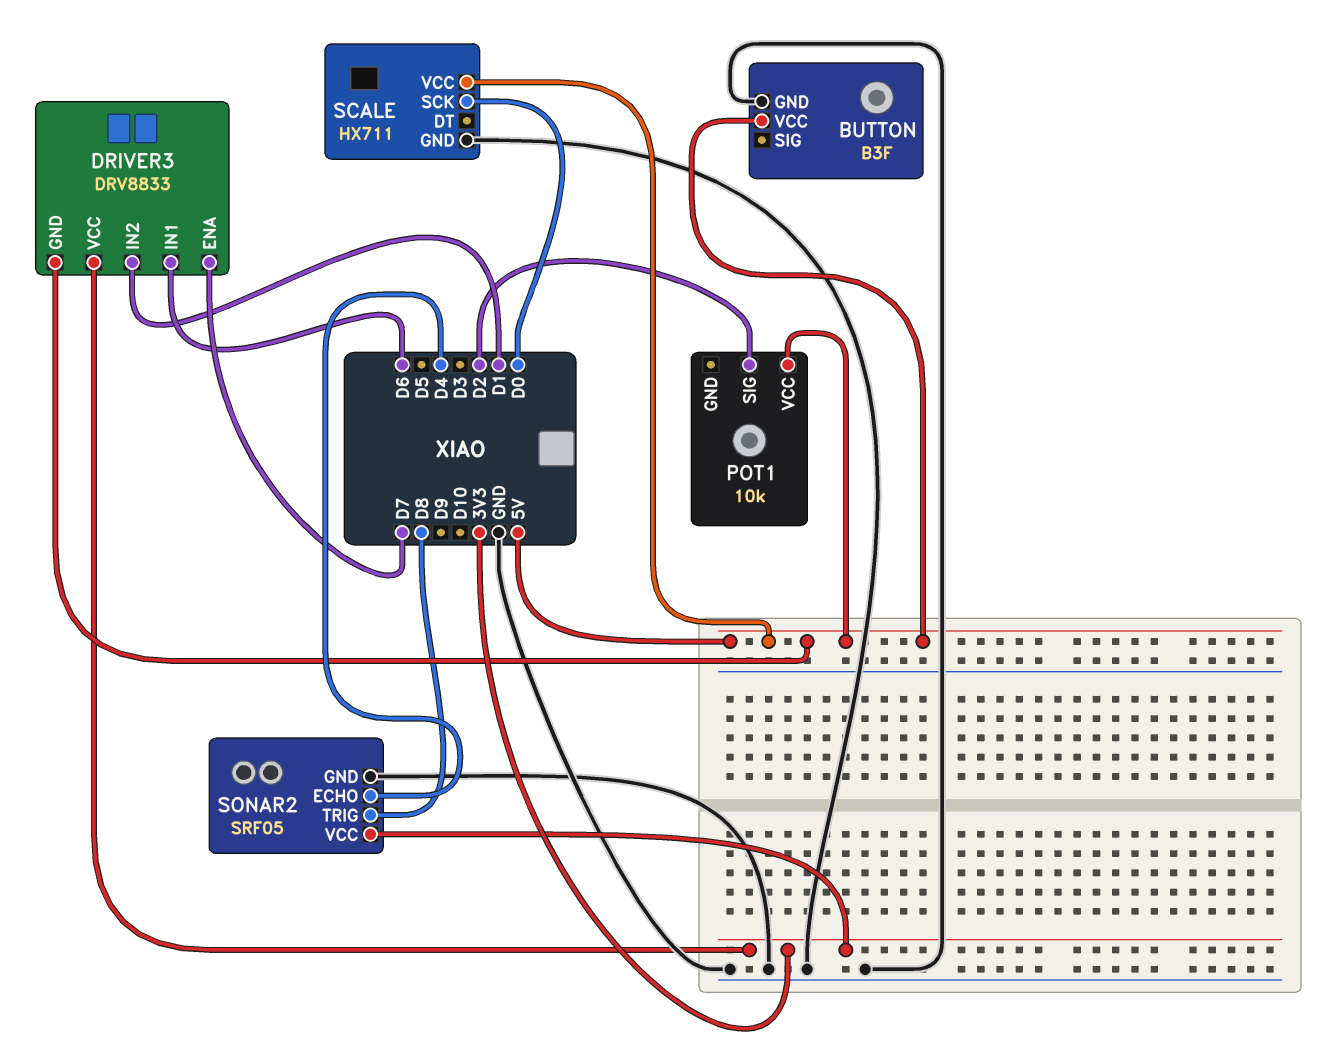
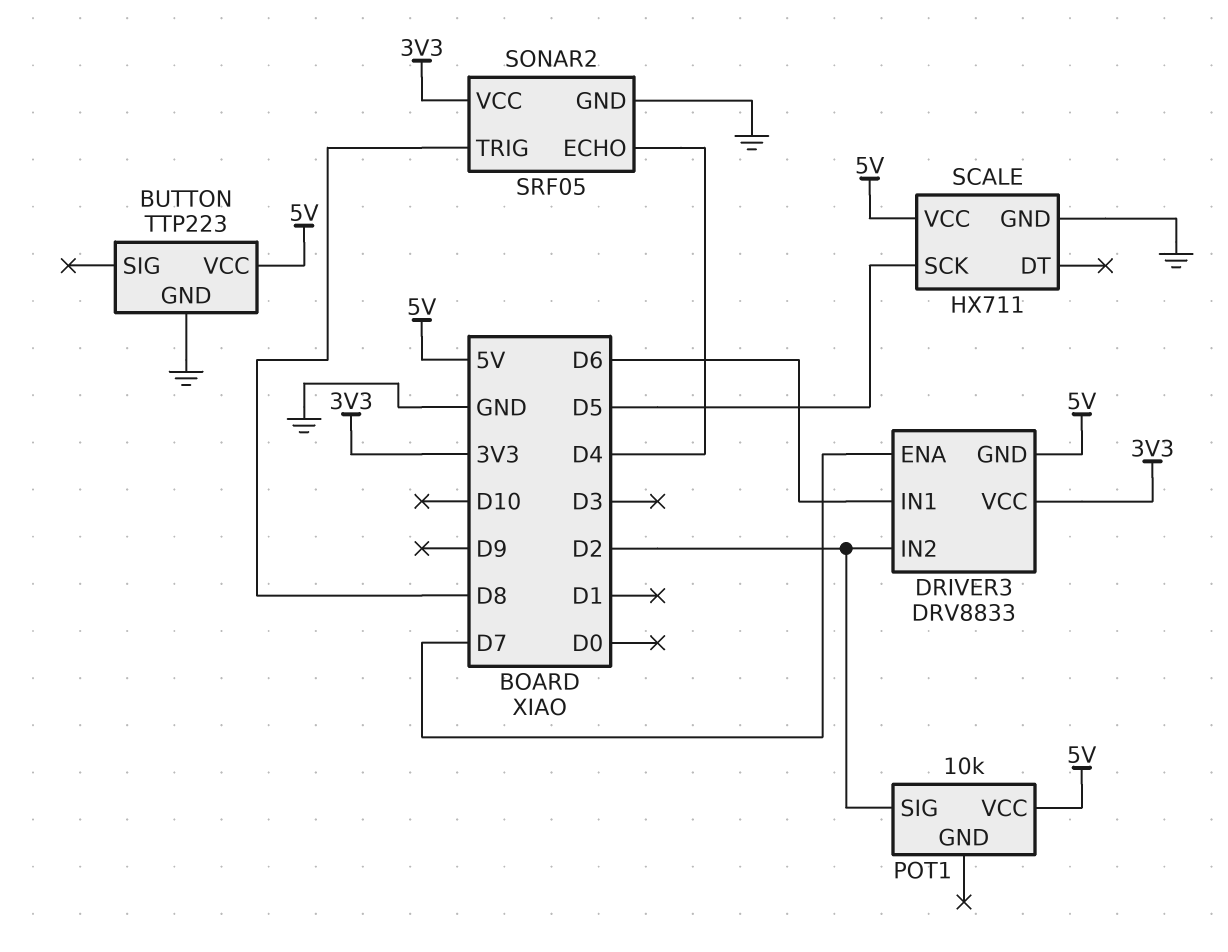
BUTTON: B3F -> TTP223
DRIVER3 pin IN2: D1 -> D2
SCALE pin SCK: D0 -> D5

